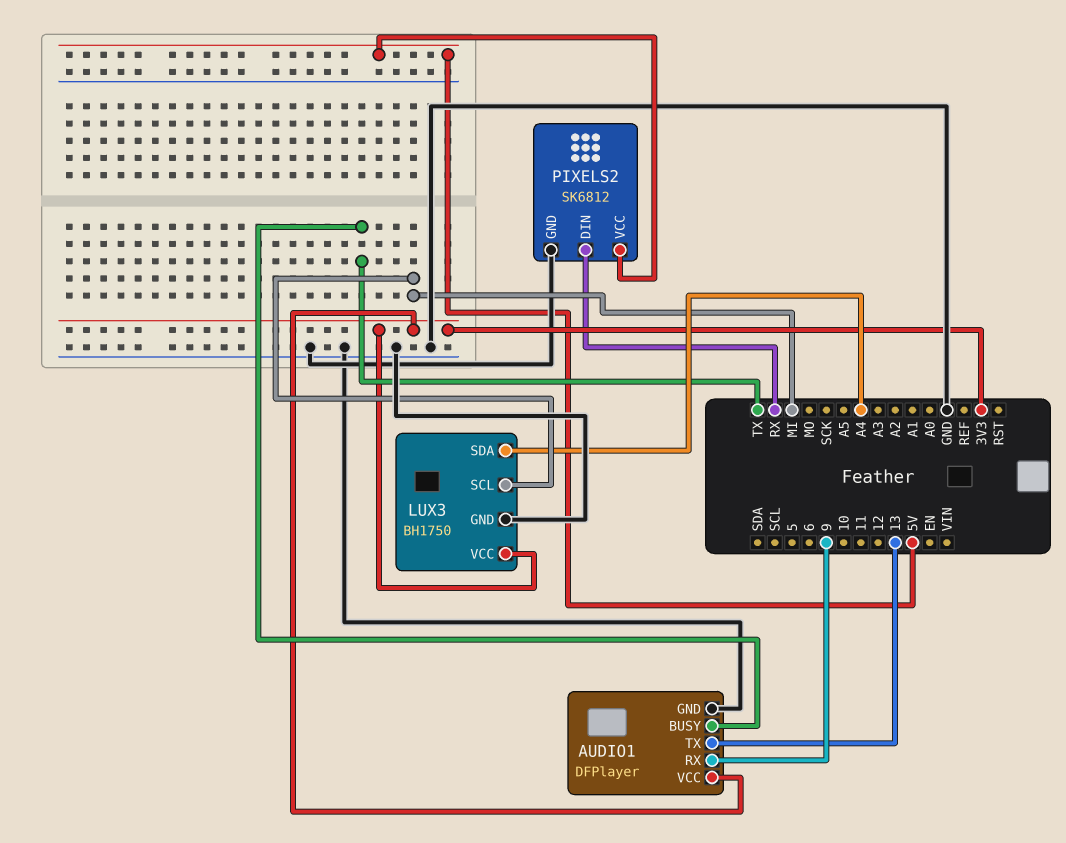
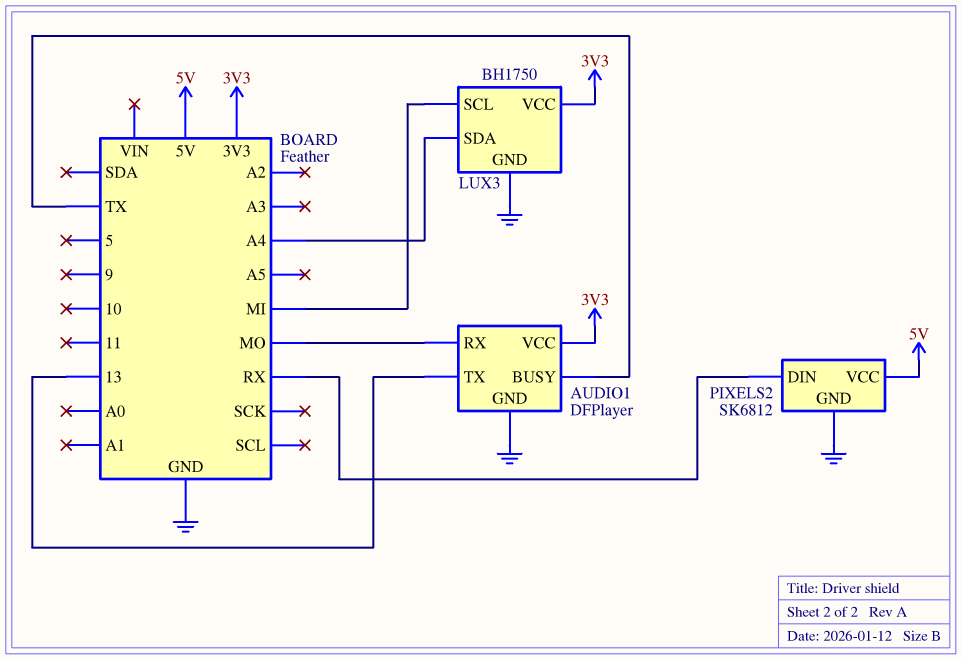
AUDIO1 pin RX: 9 -> MO

